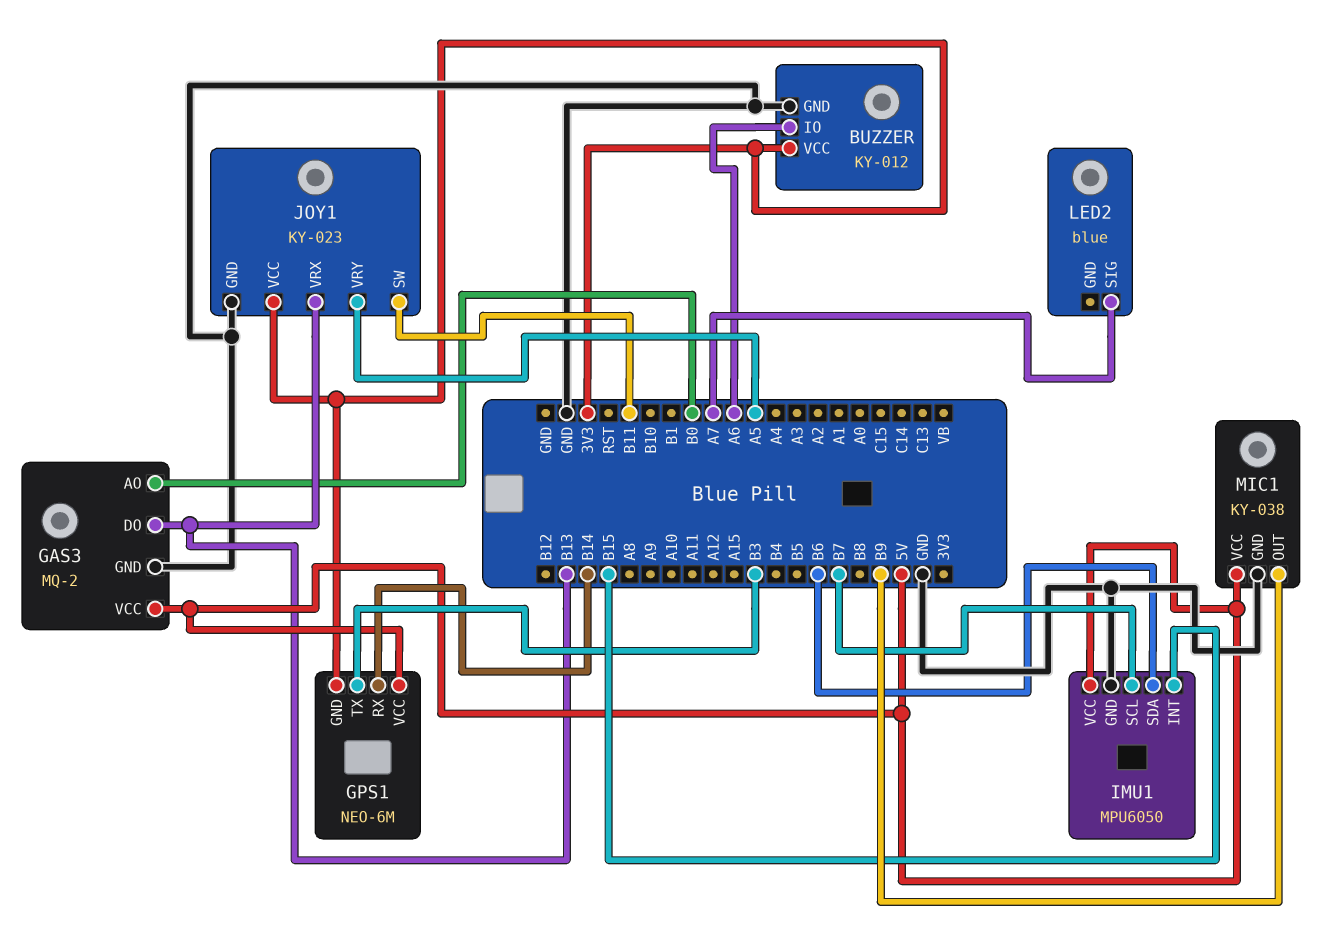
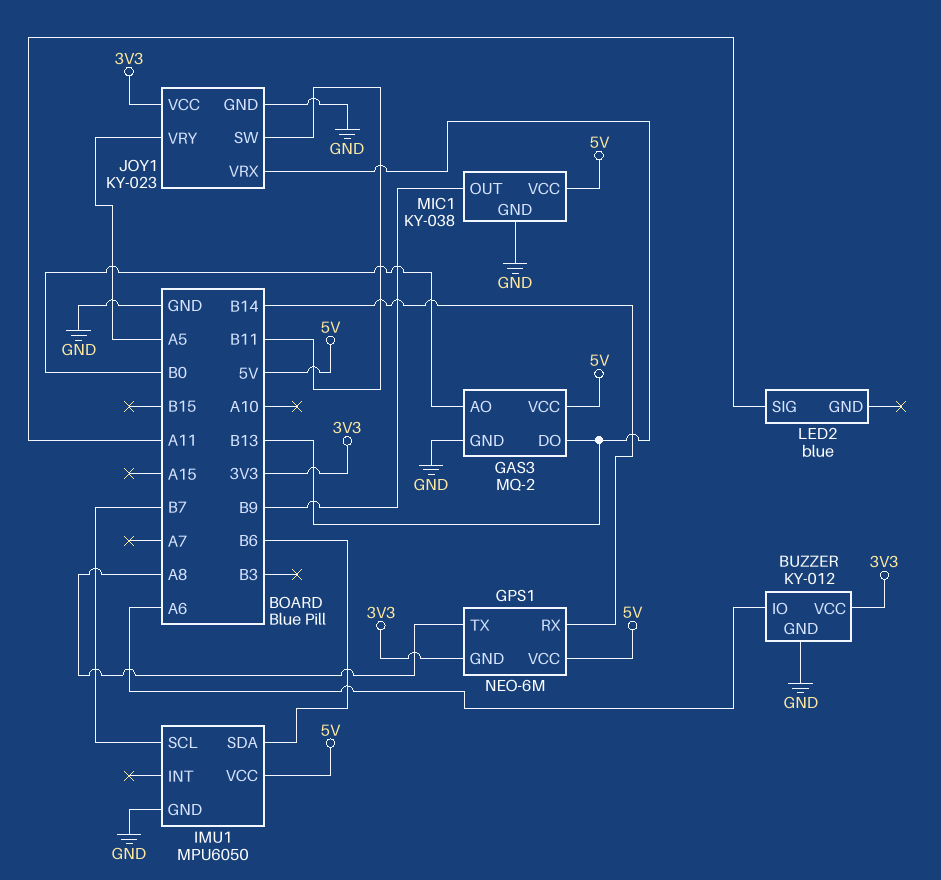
GPS1 pin TX: B3 -> A8
IMU1 pin INT: B15 -> none
LED2 pin SIG: A7 -> A11

